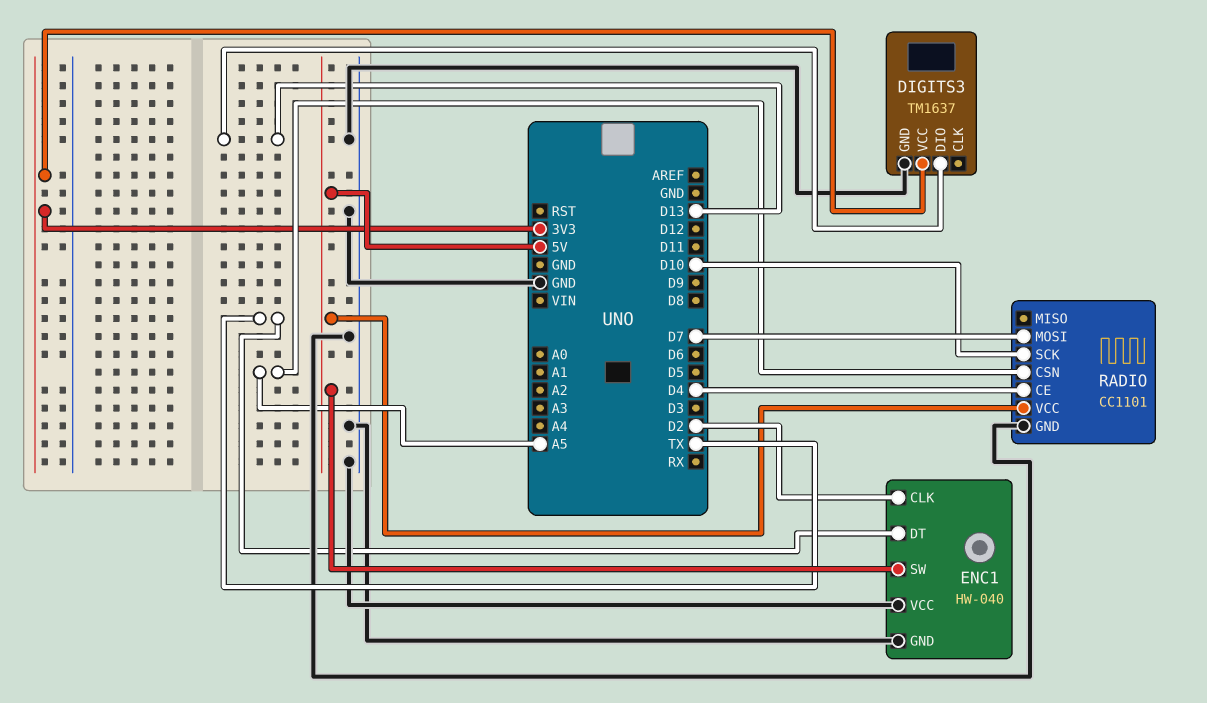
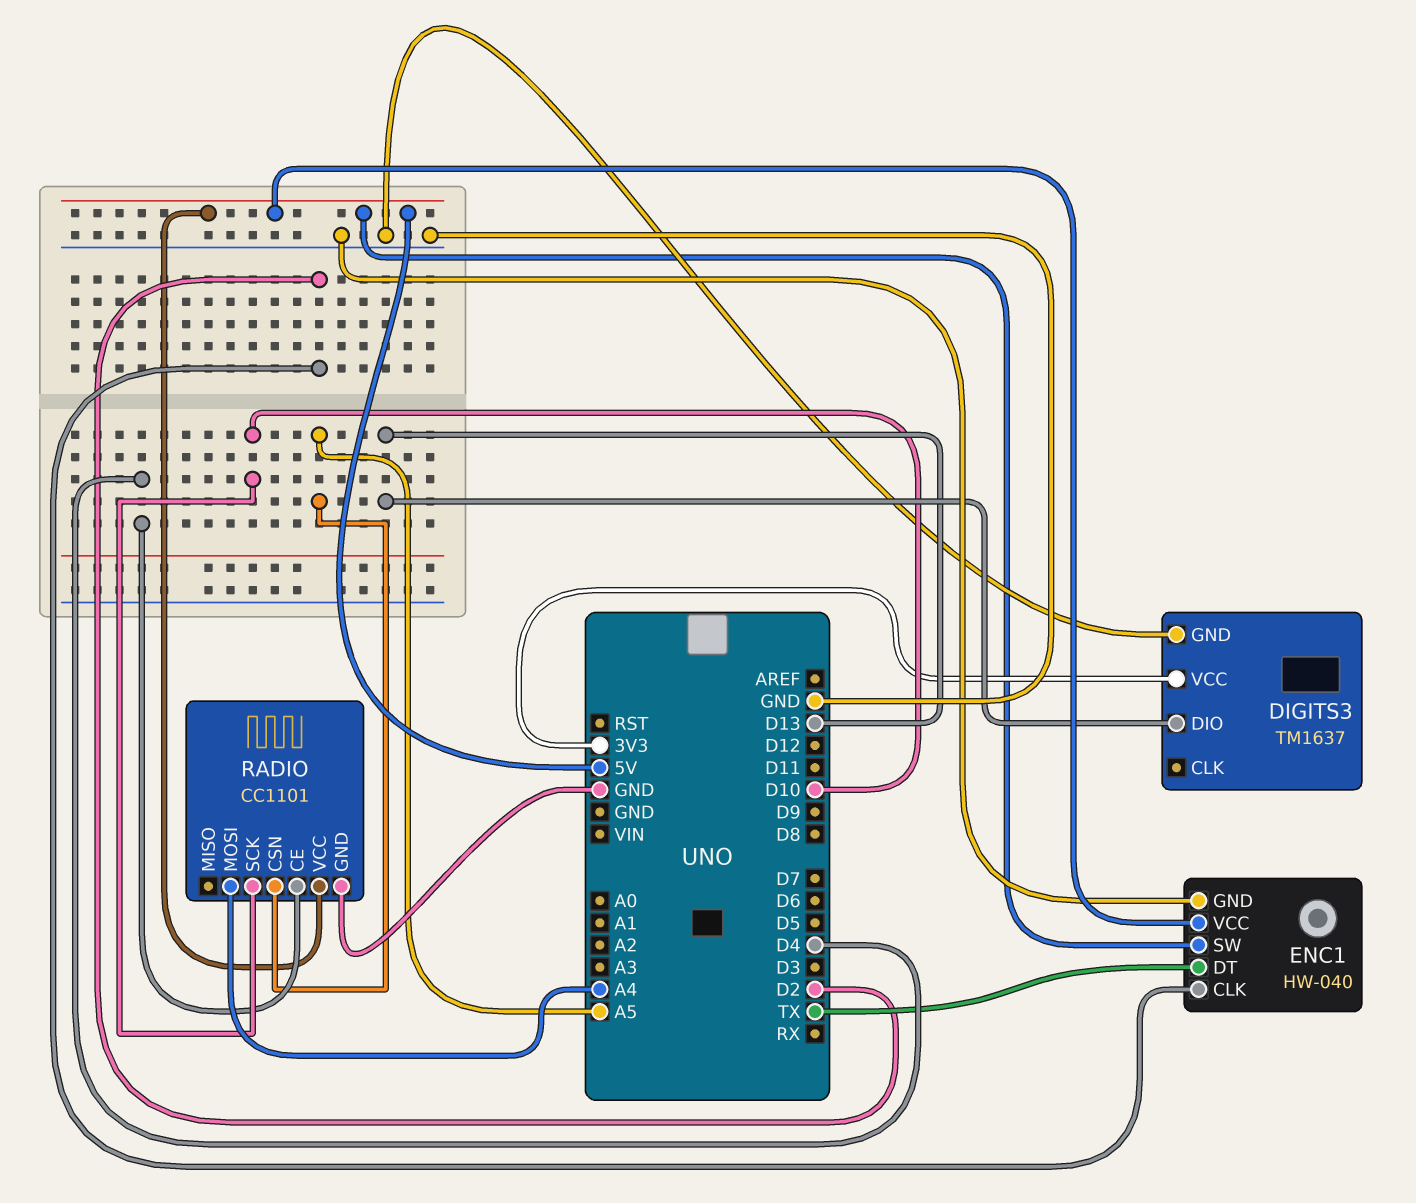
ENC1 pin VCC: GND -> 5V
RADIO pin MOSI: D7 -> A4

